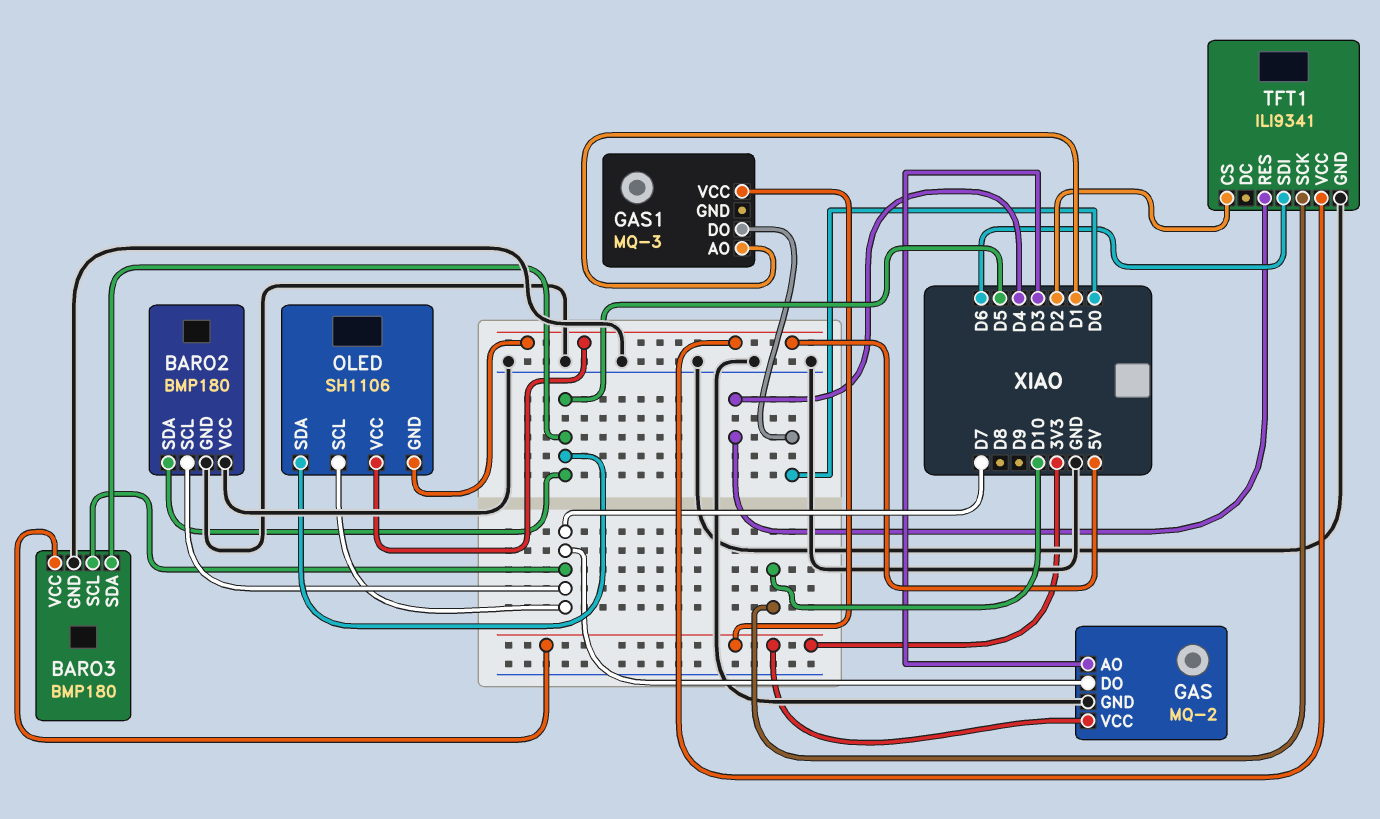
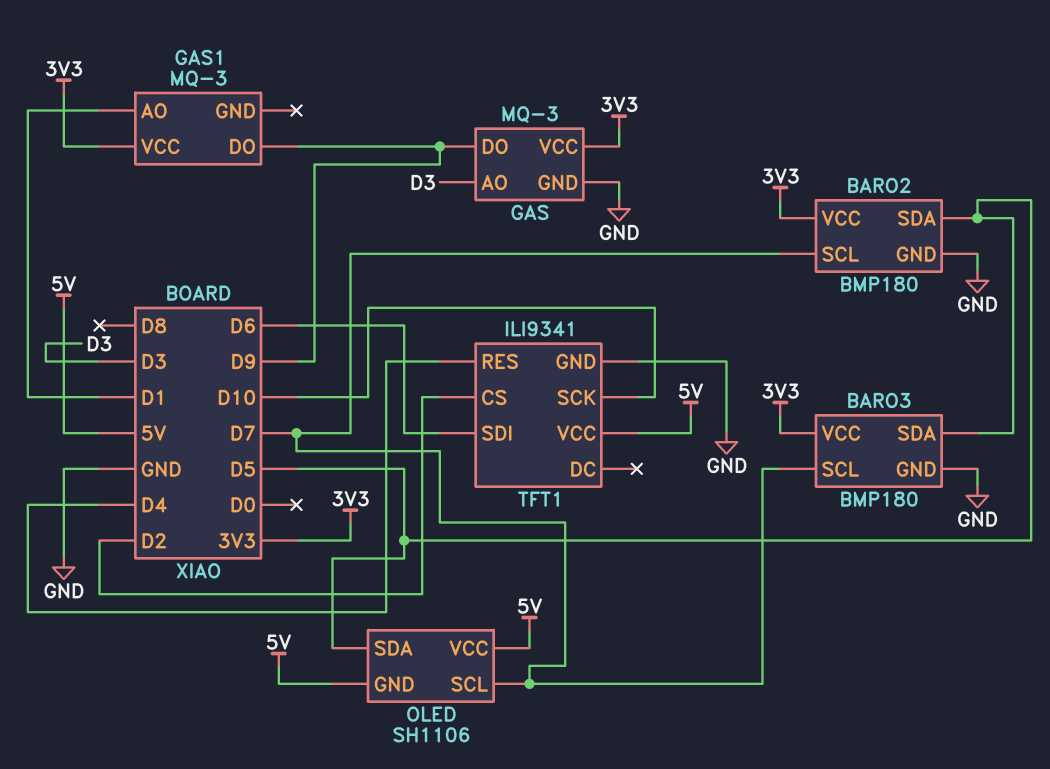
BARO2 pin VCC: GND -> 3V3
GAS: MQ-2 -> MQ-3
GAS pin DO: D7 -> D9
GAS1 pin DO: D0 -> D9

